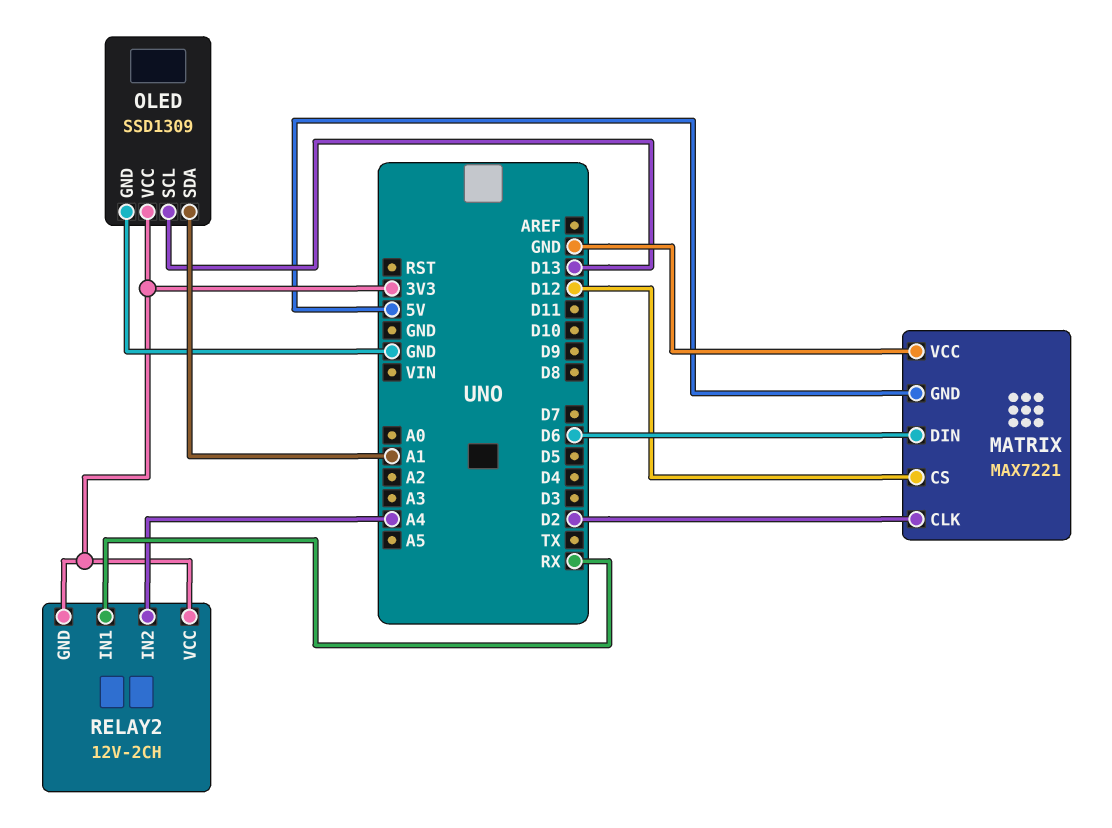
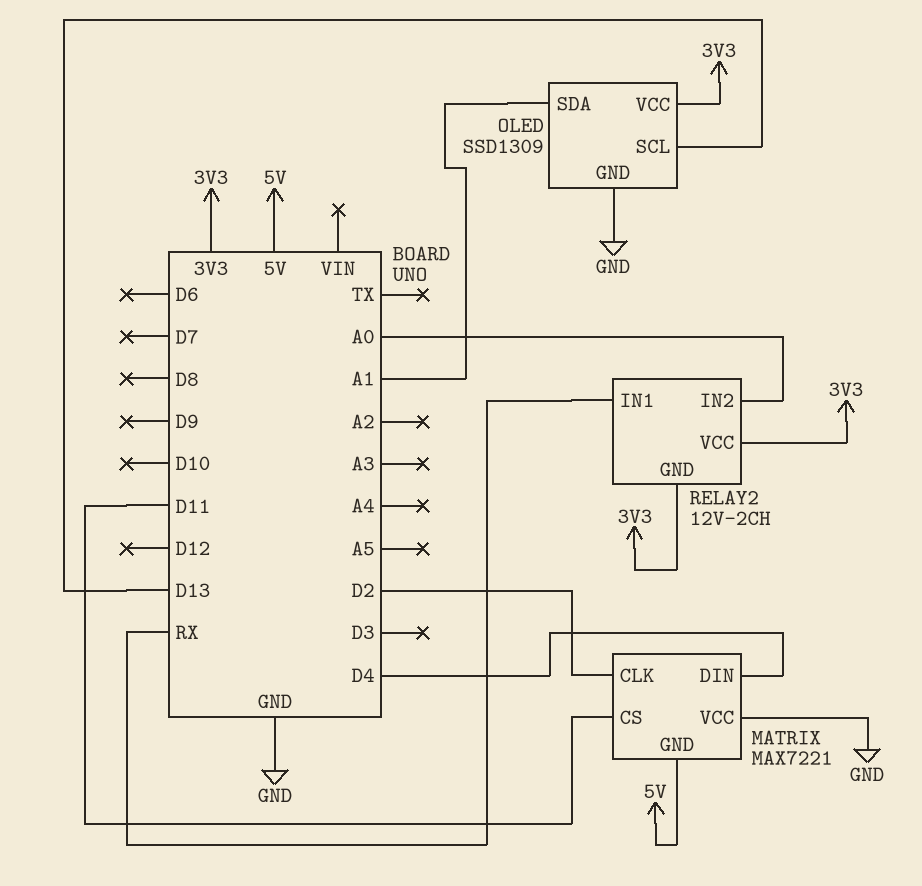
MATRIX pin CS: D12 -> D11
MATRIX pin DIN: D6 -> D4
RELAY2 pin IN2: A4 -> A0

